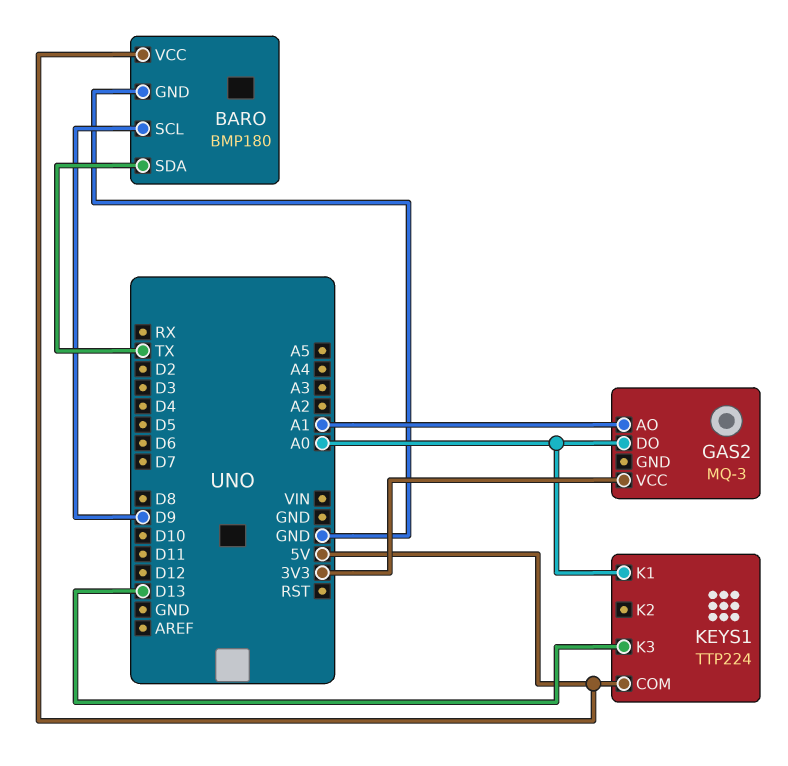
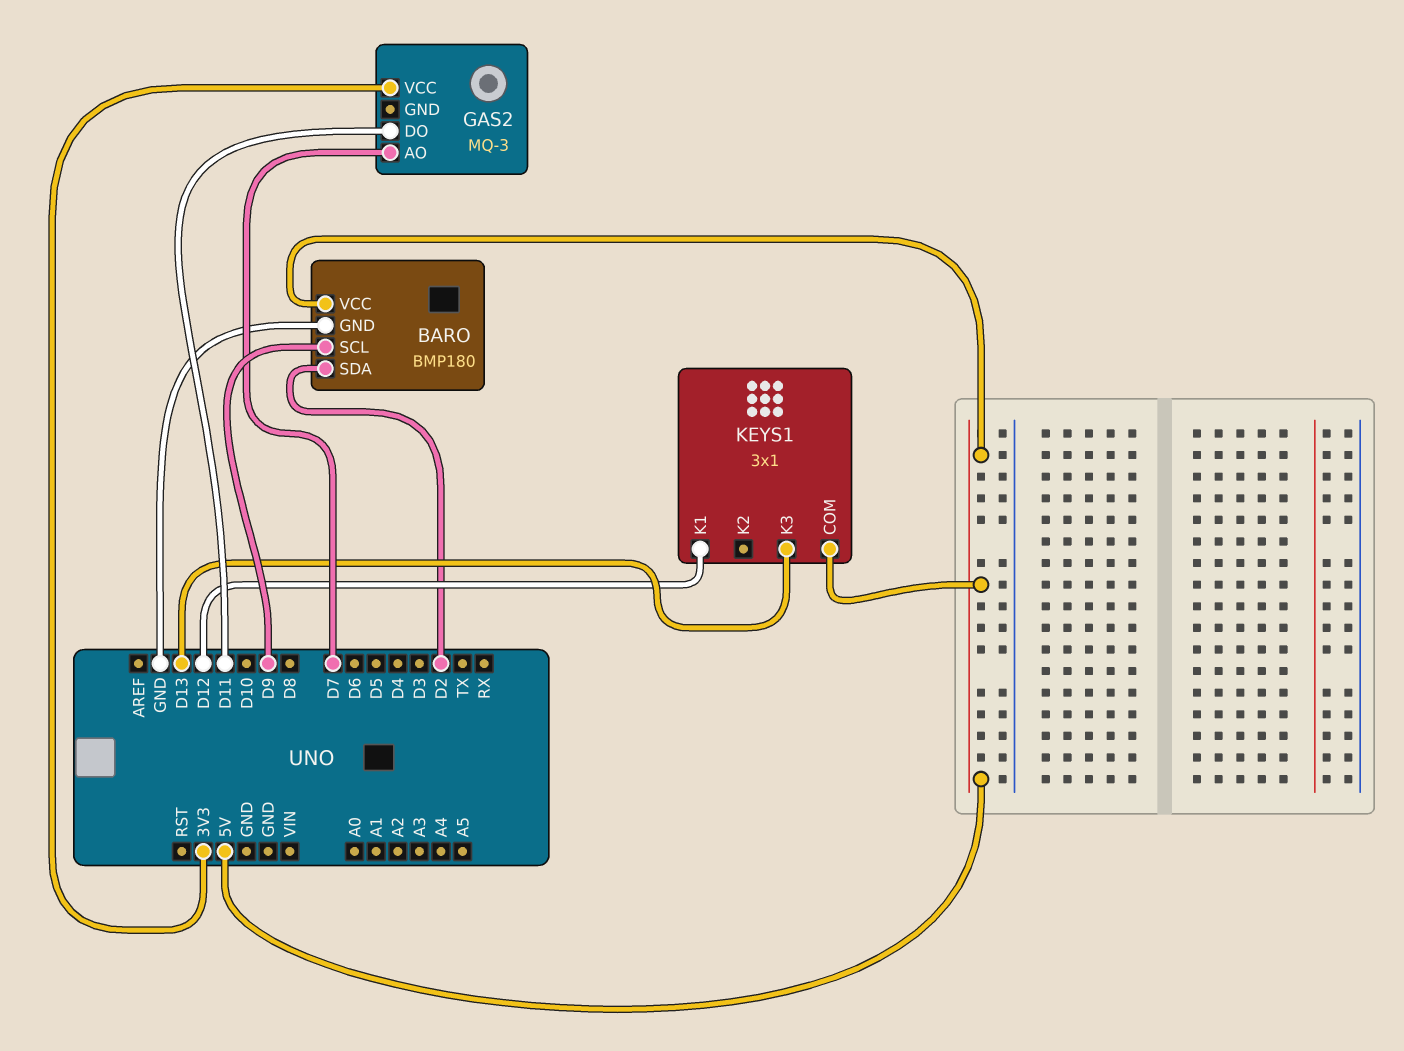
BARO pin SDA: TX -> D2
GAS2 pin AO: A1 -> D7
GAS2 pin DO: A0 -> D11
KEYS1: TTP224 -> 3x1
KEYS1 pin K1: A0 -> D12

